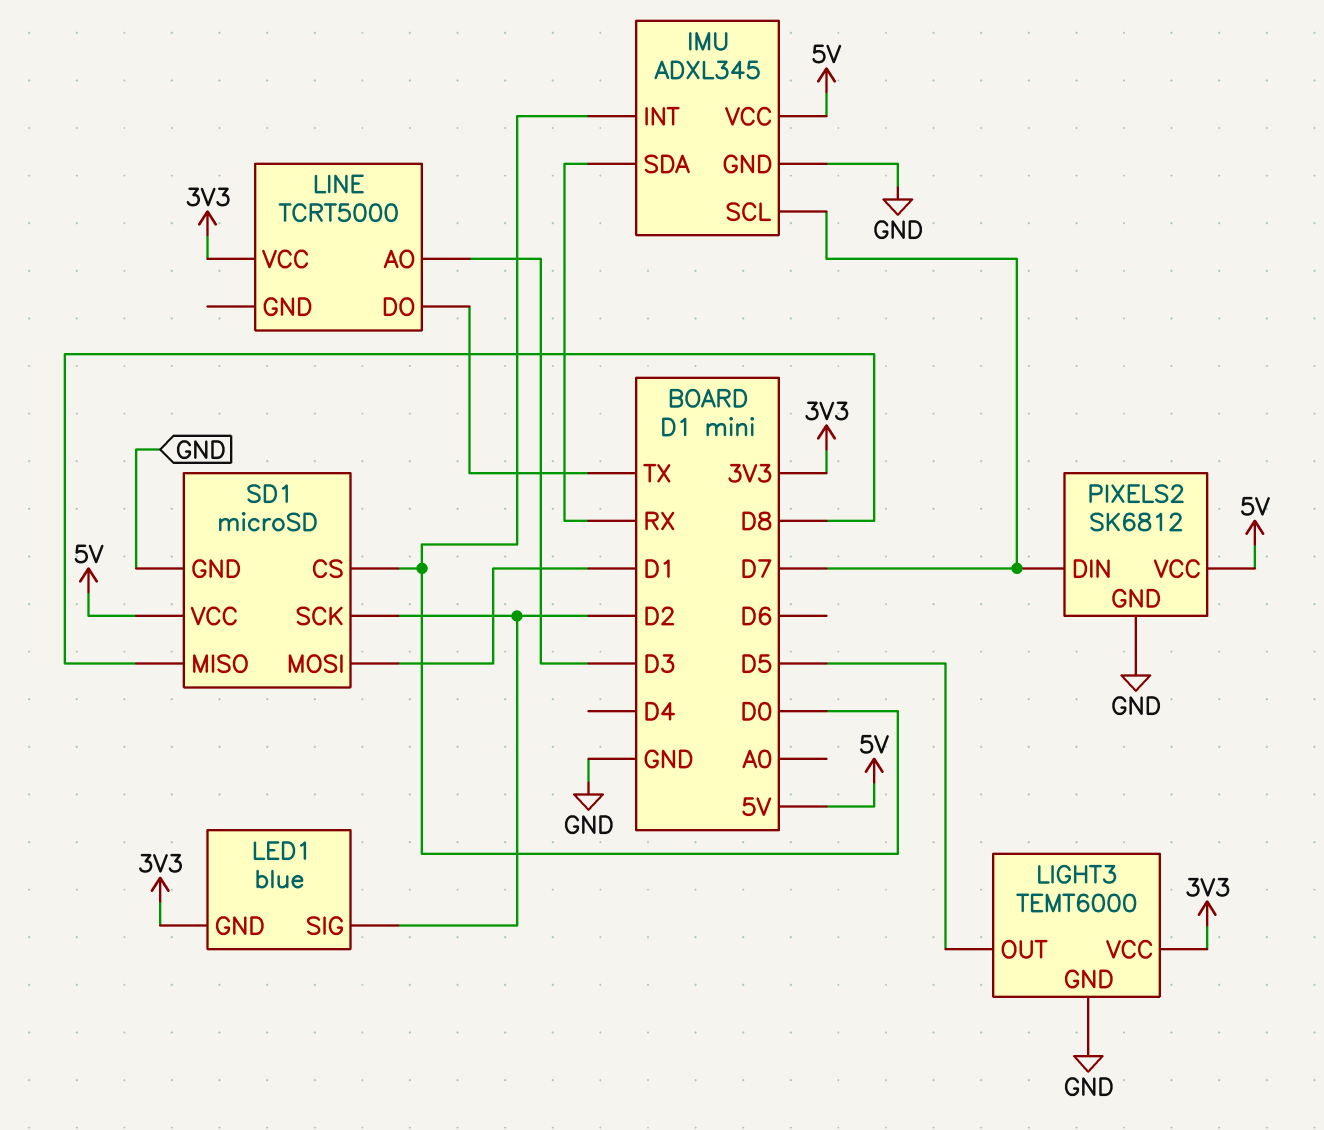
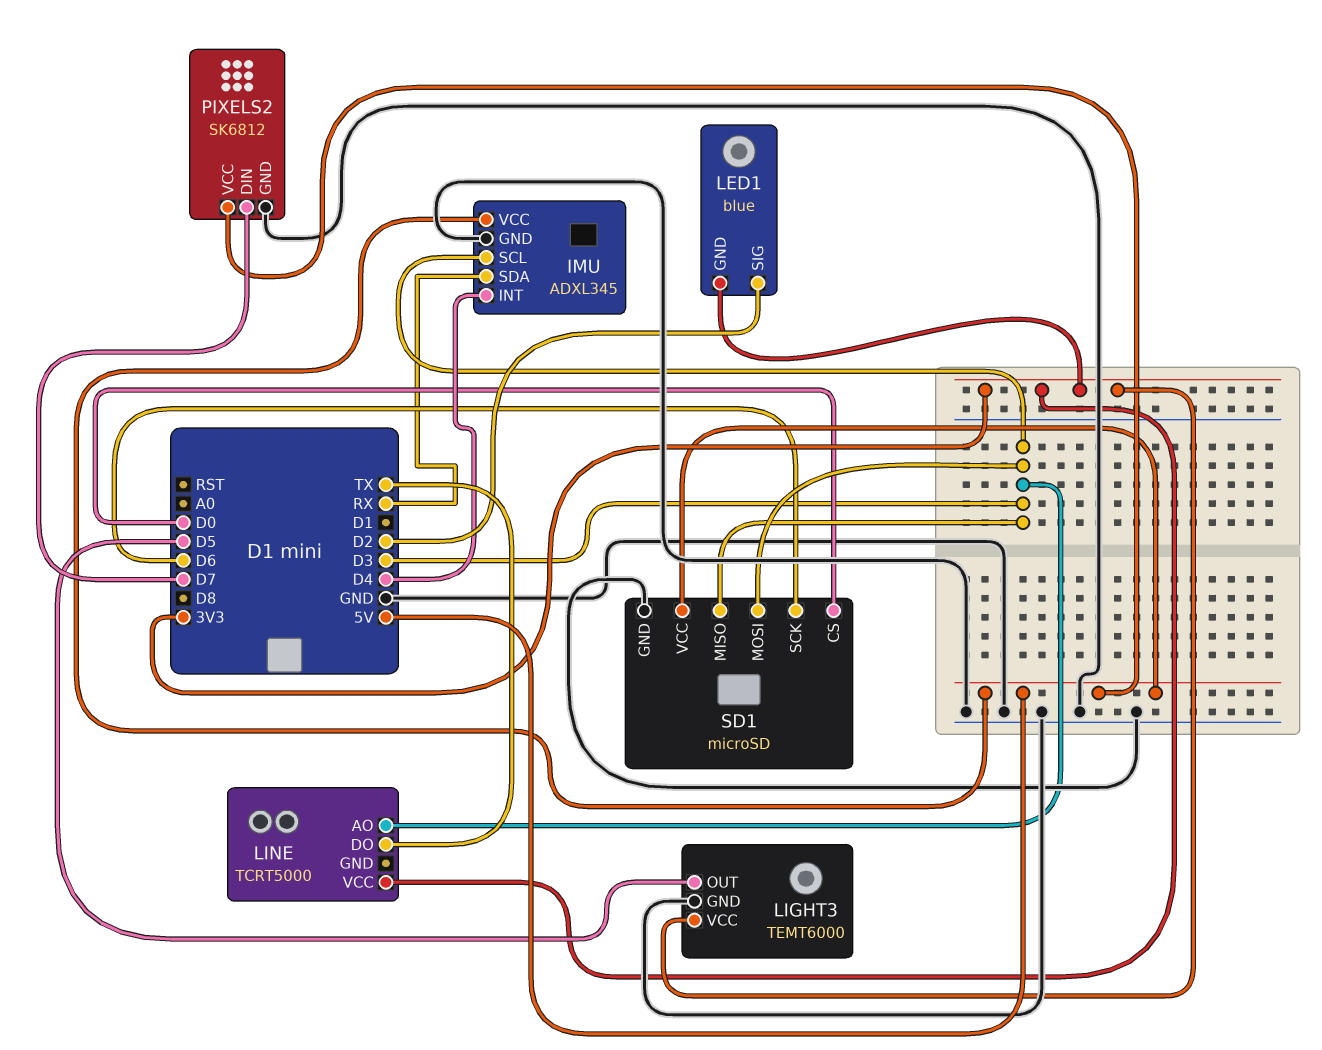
IMU pin INT: D0 -> D4
IMU pin SCL: D7 -> D3
SD1 pin MISO: D8 -> D3
SD1 pin MOSI: D1 -> D3
SD1 pin SCK: D2 -> D6

